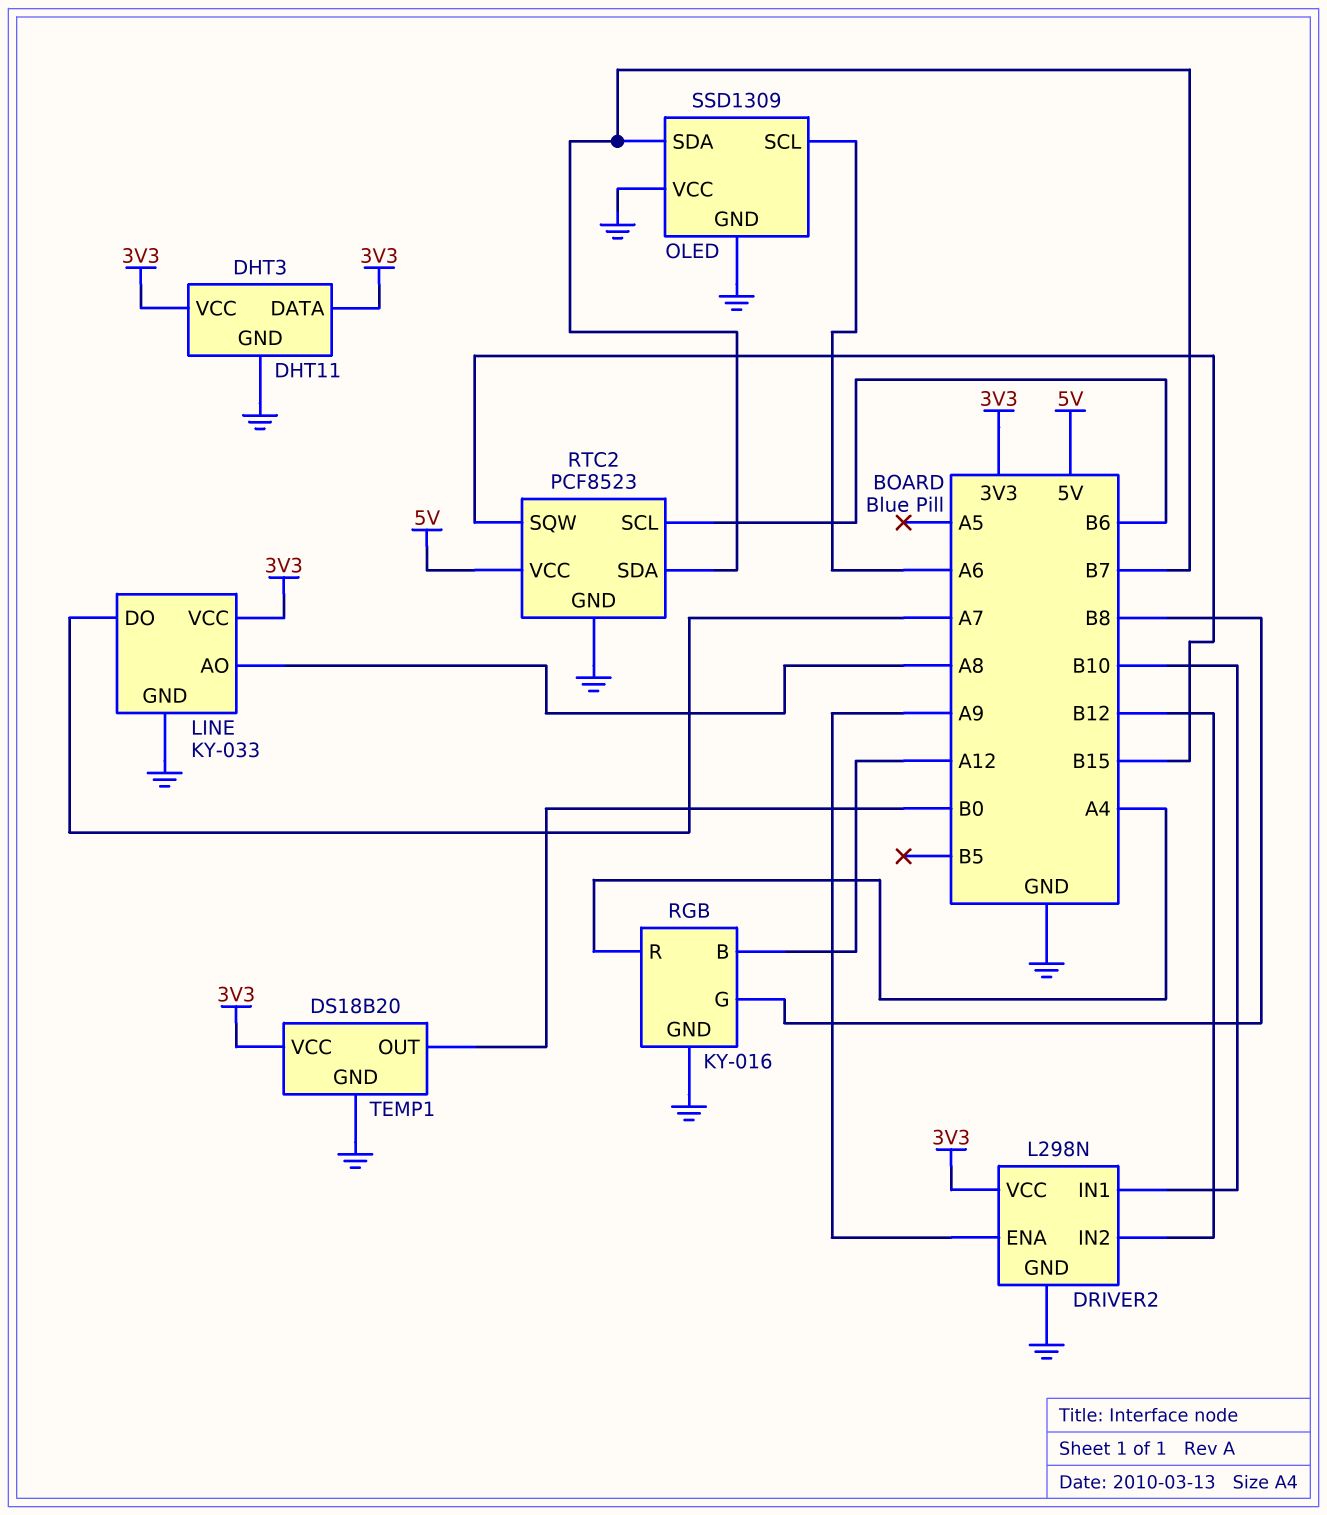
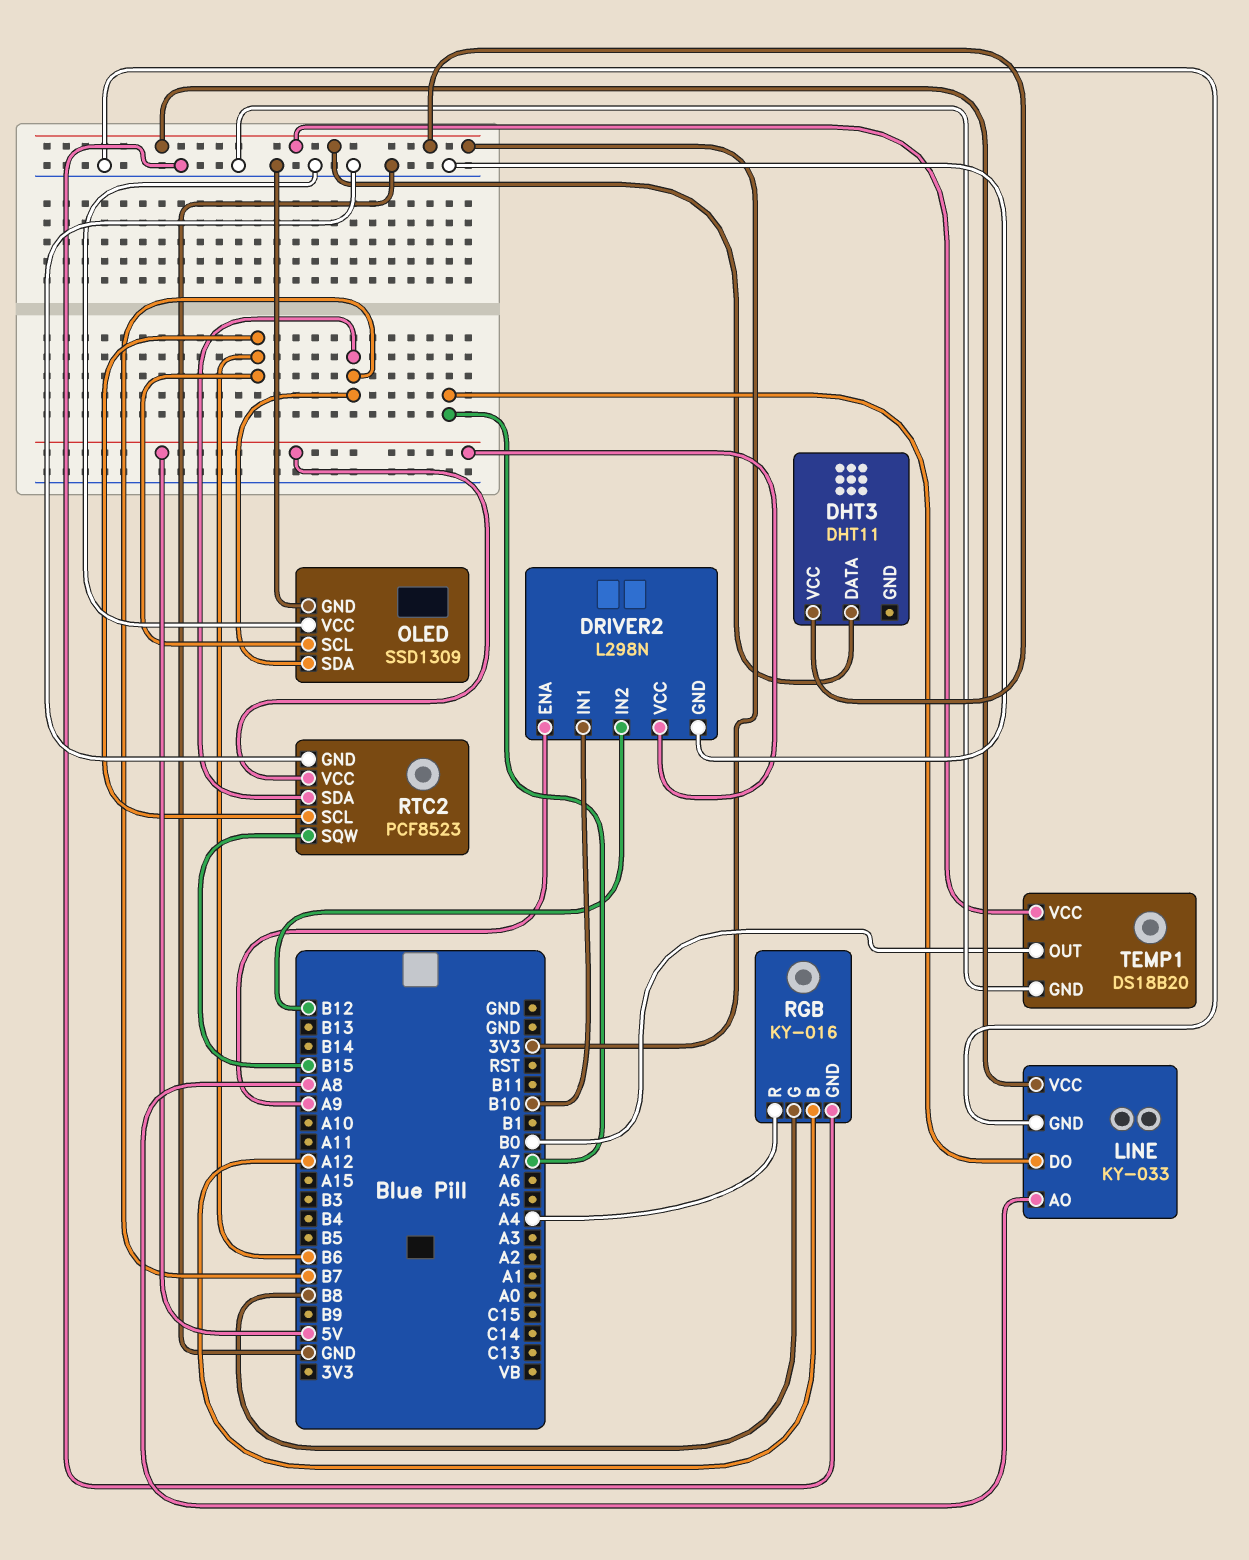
DHT3 pin GND: GND -> none
DRIVER2 pin VCC: 3V3 -> 5V
OLED pin SCL: A6 -> B6

